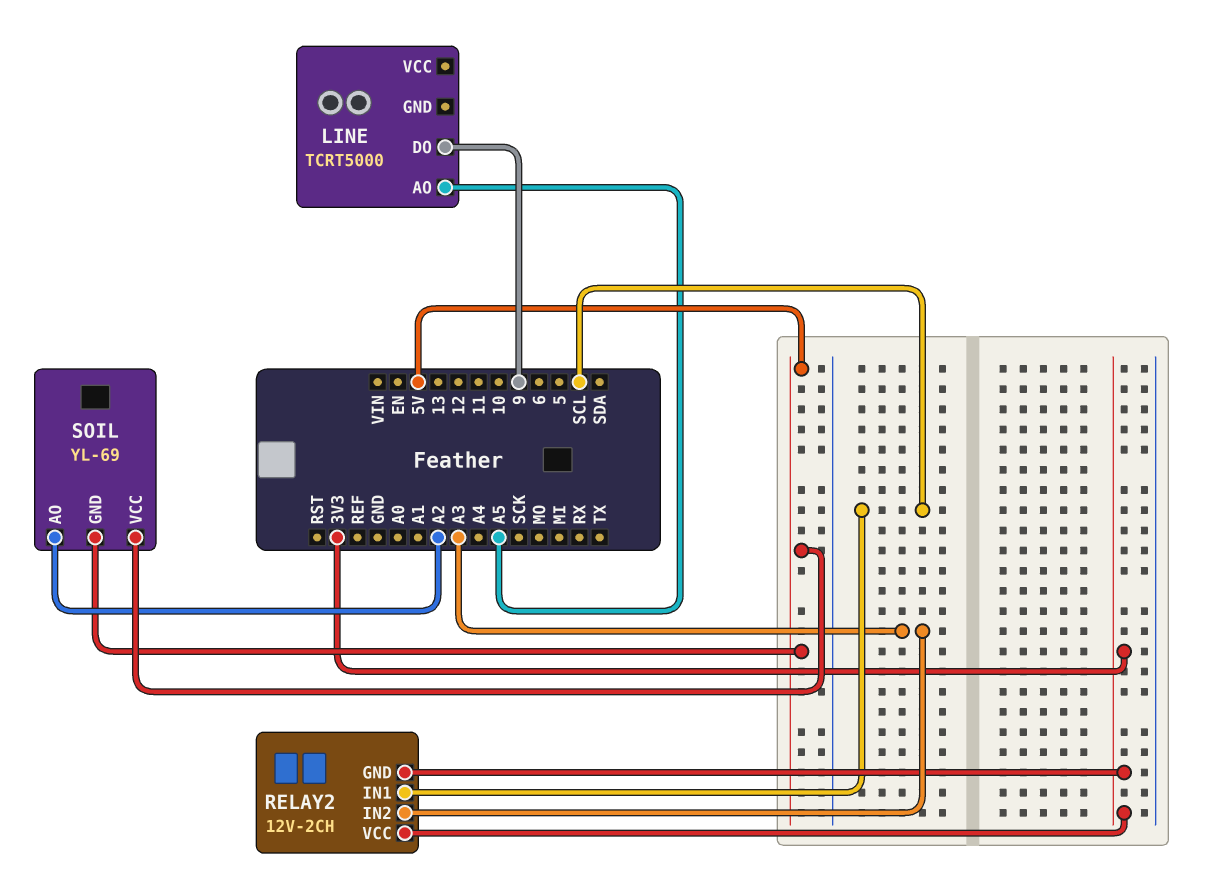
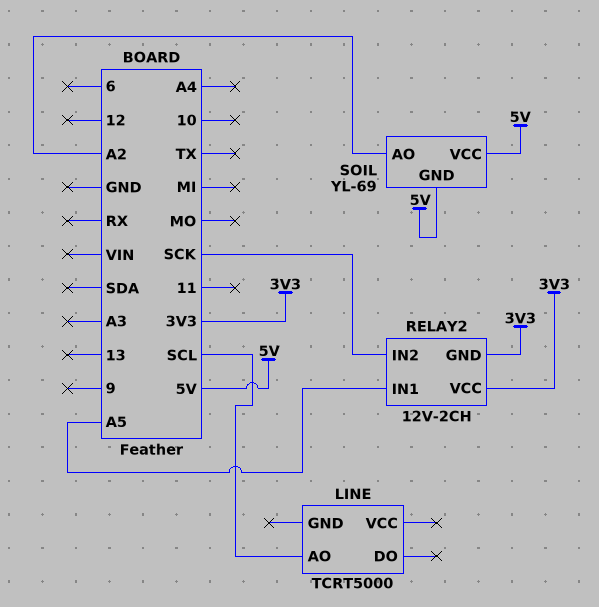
LINE pin AO: A5 -> SCL
LINE pin DO: 9 -> none
RELAY2 pin IN1: SCL -> A5
RELAY2 pin IN2: A3 -> SCK

